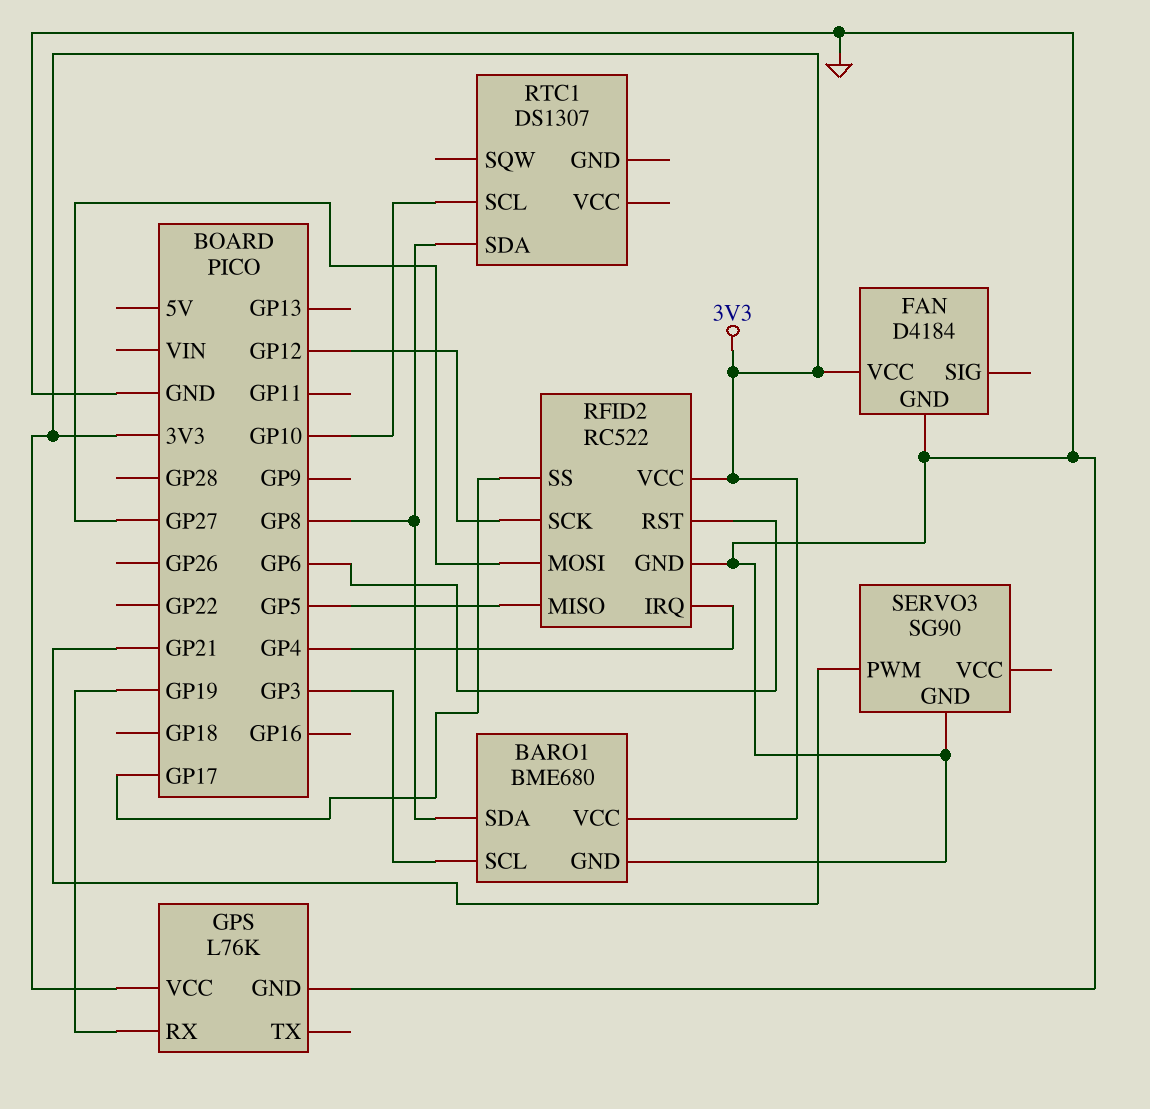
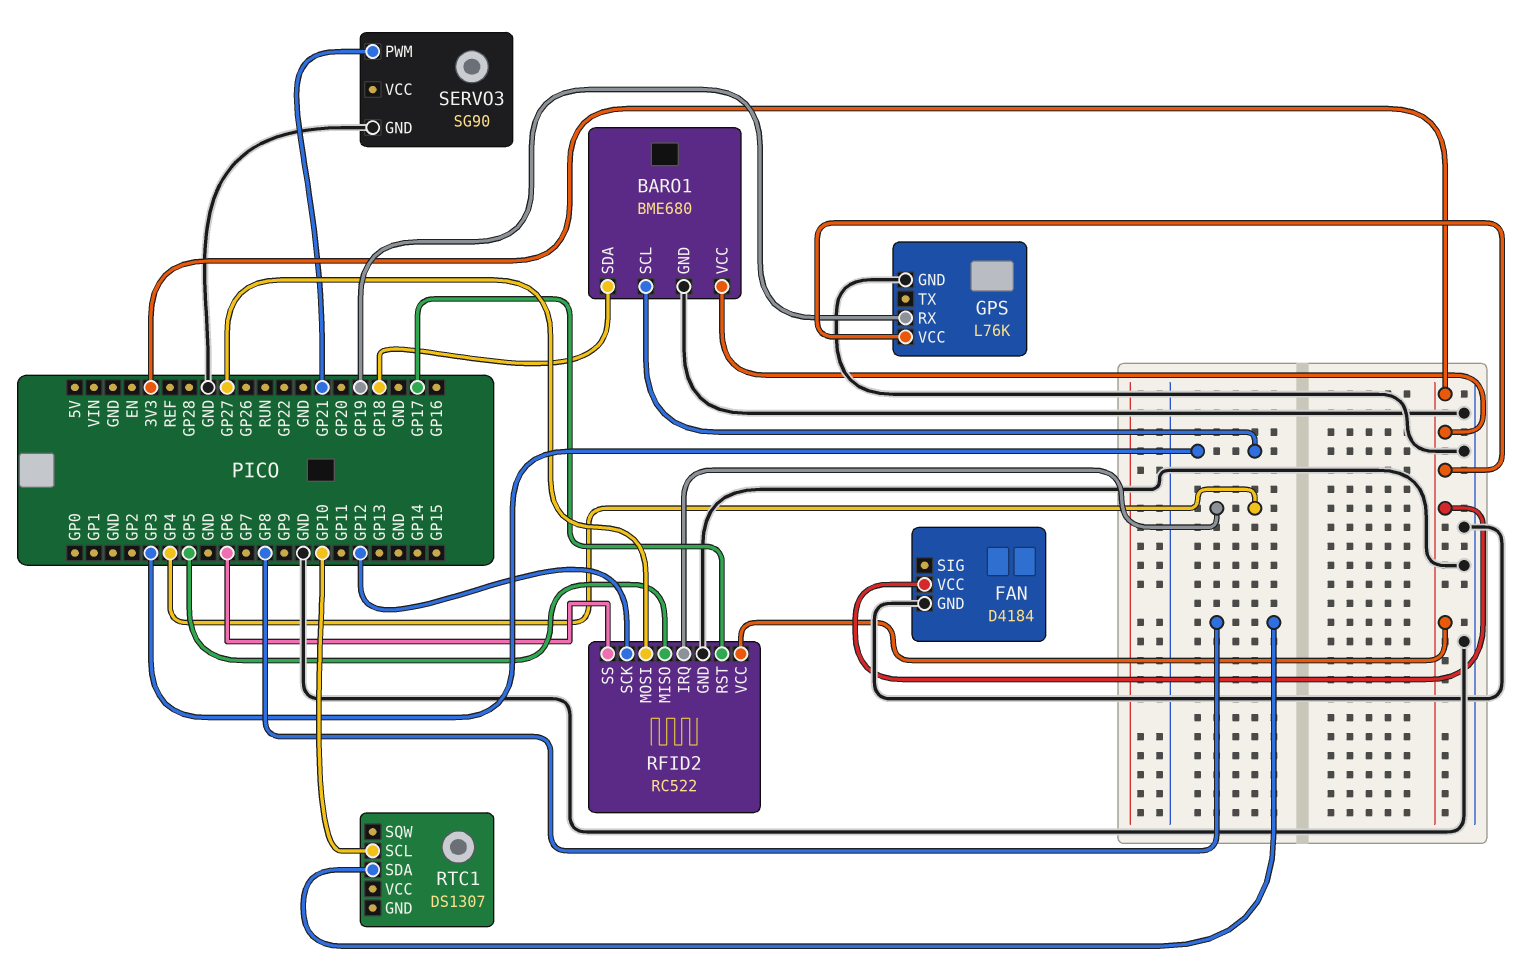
BARO1 pin SDA: GP8 -> GP18
RFID2 pin RST: GP6 -> GP17
RFID2 pin SS: GP17 -> GP6

